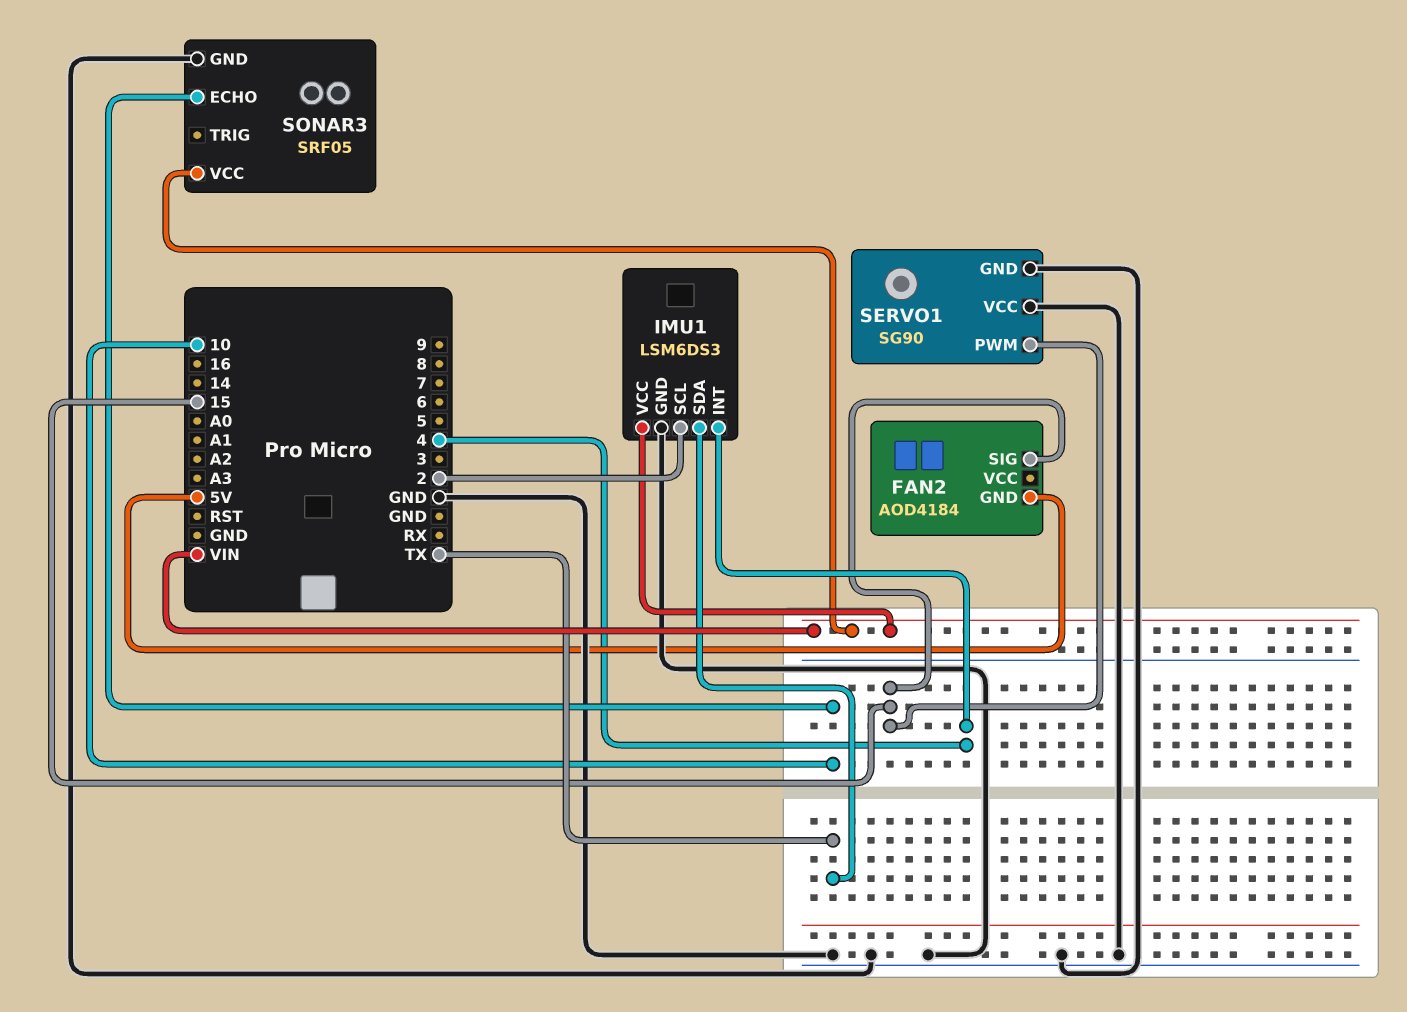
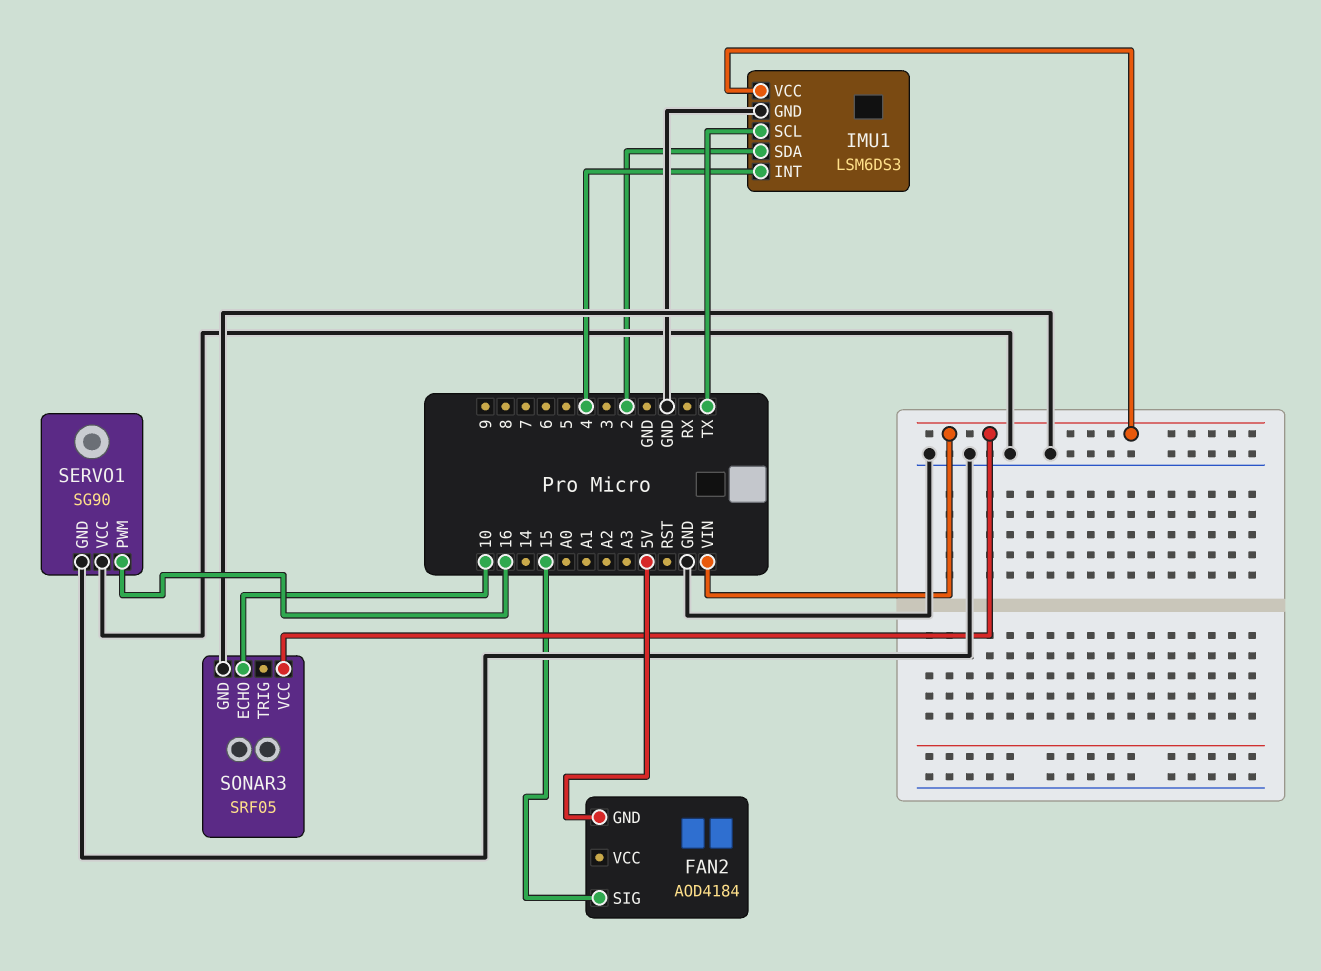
IMU1 pin SCL: 2 -> TX
IMU1 pin SDA: TX -> 2
SERVO1 pin PWM: 15 -> 16

